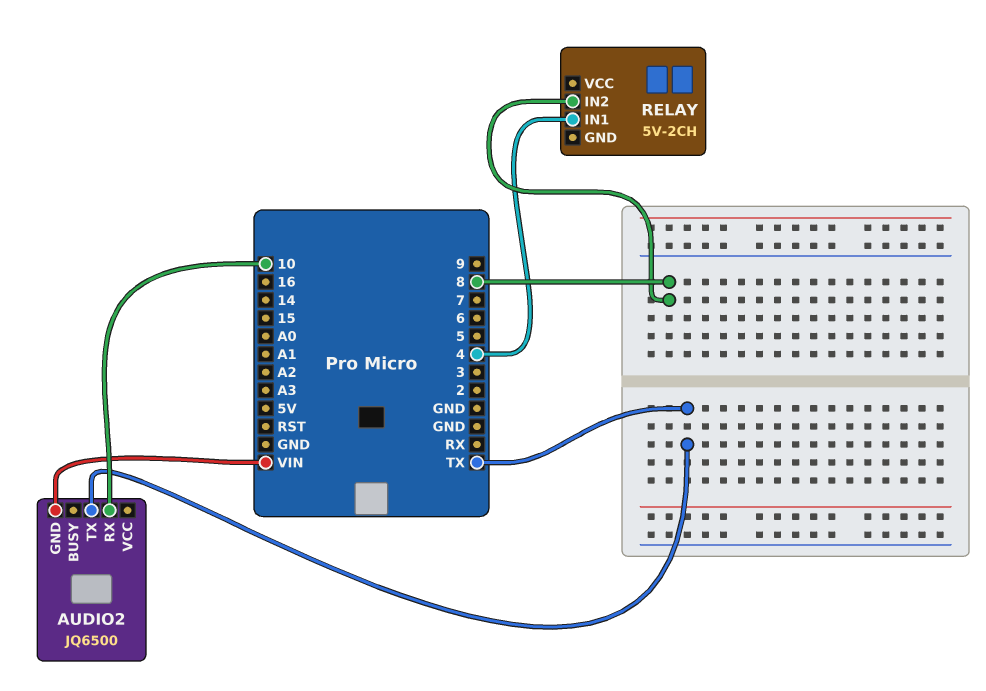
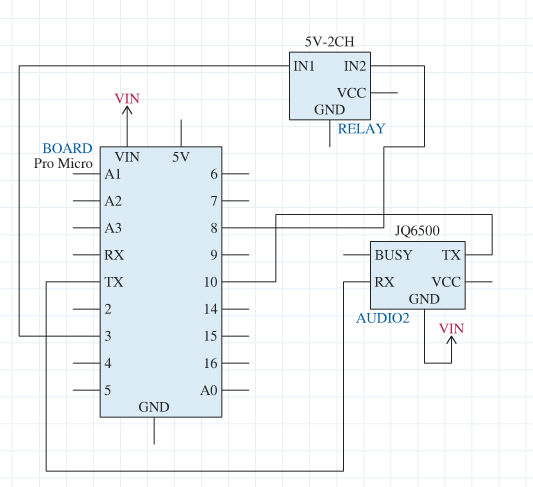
AUDIO2 pin RX: 10 -> TX
AUDIO2 pin TX: TX -> 10
RELAY pin IN1: 4 -> 3

